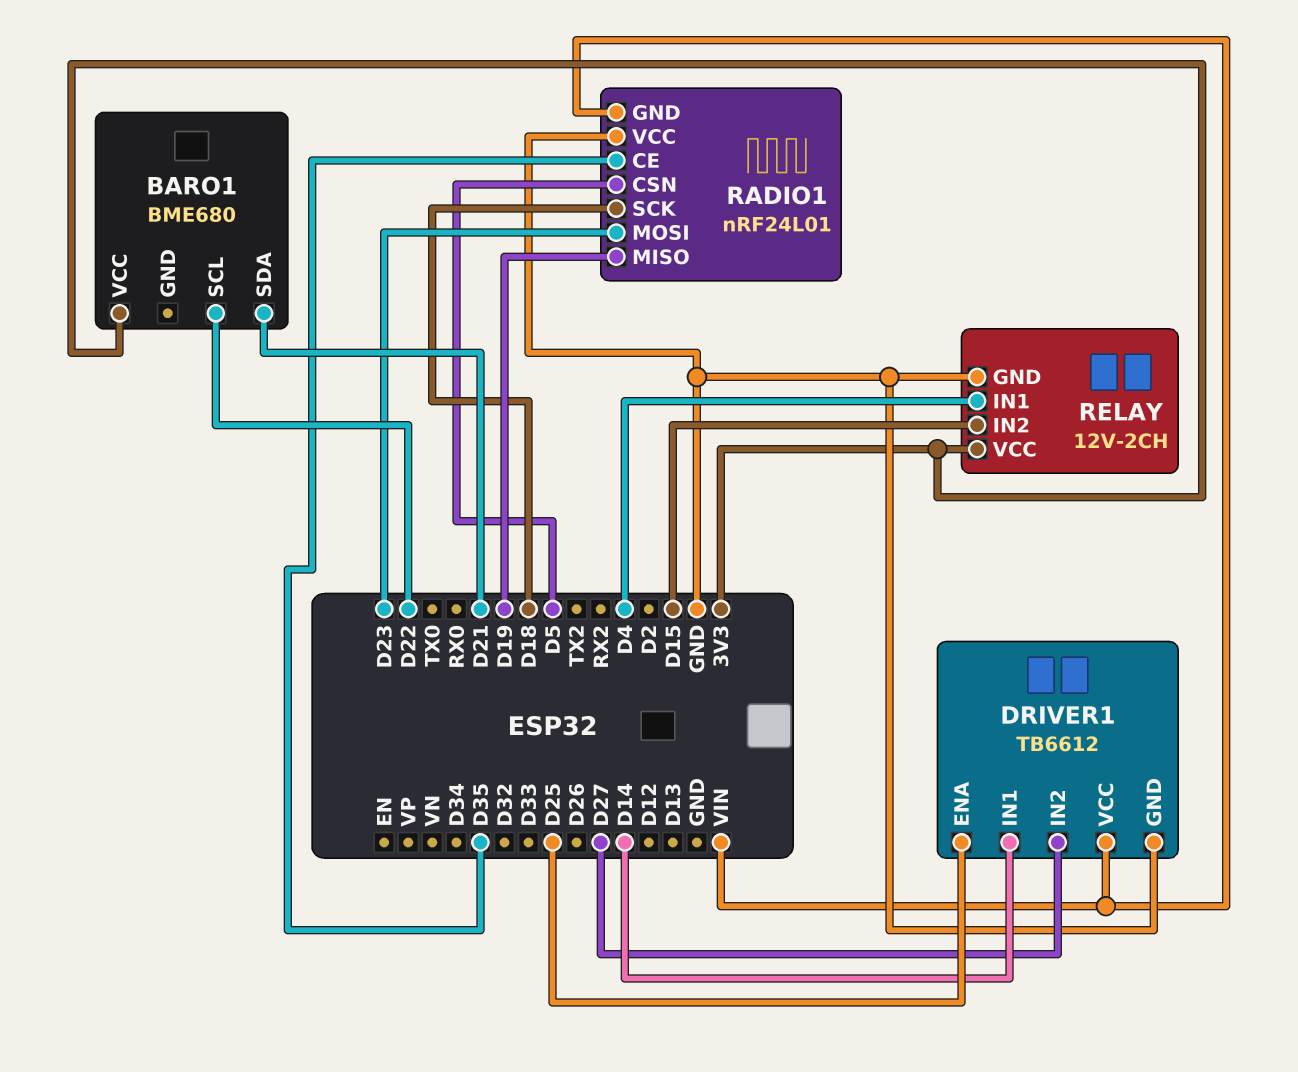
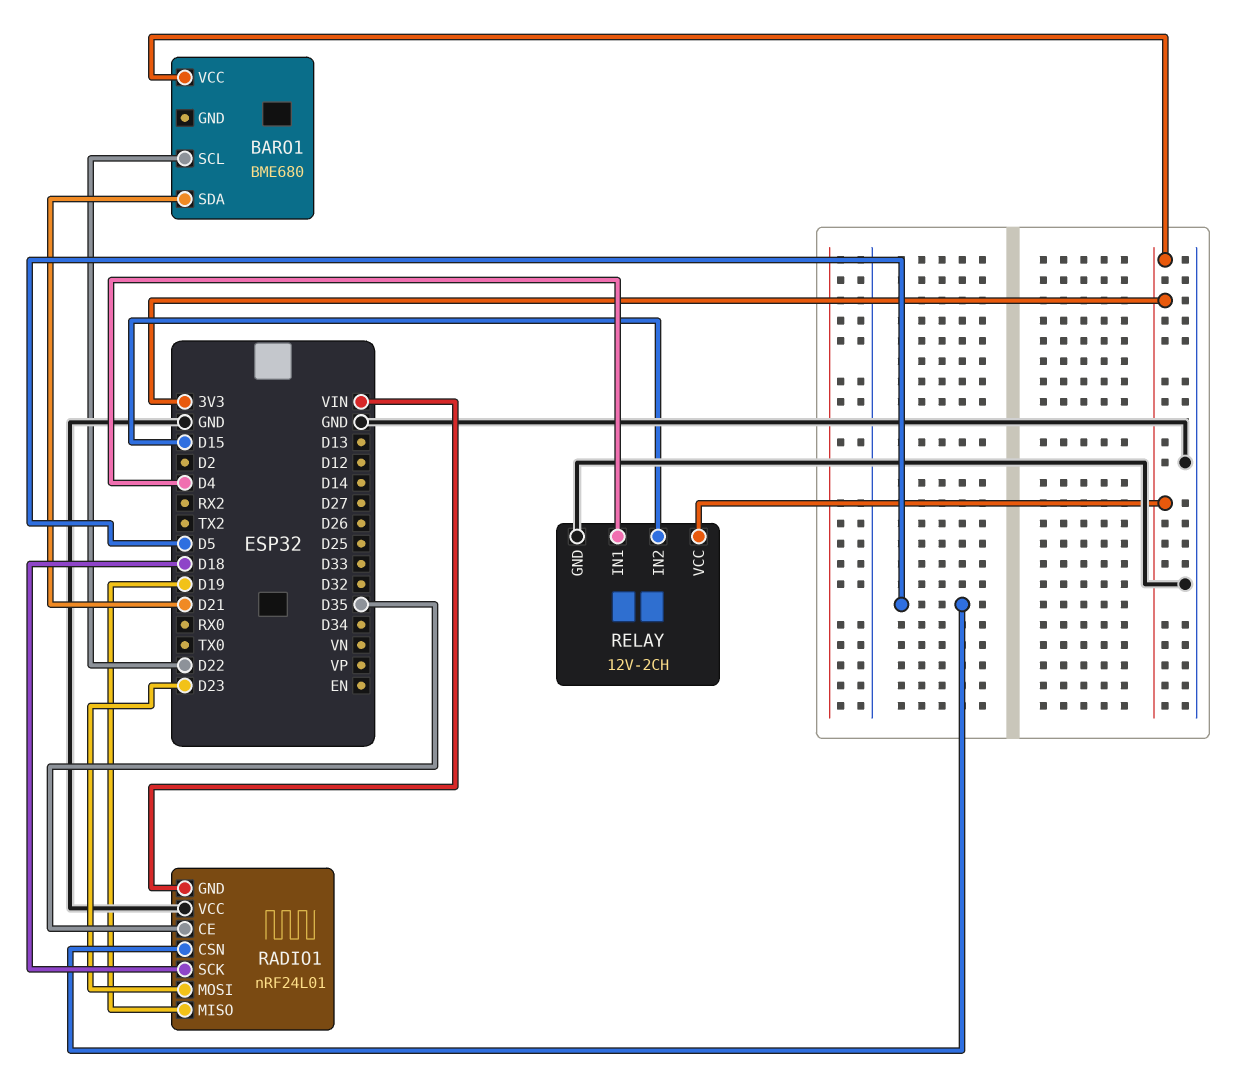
DRIVER1: TB6612 -> none
DRIVER1 pin ENA: D25 -> none
DRIVER1 pin GND: GND -> none
DRIVER1 pin IN1: D14 -> none
DRIVER1 pin IN2: D27 -> none
DRIVER1 pin VCC: VIN -> none

